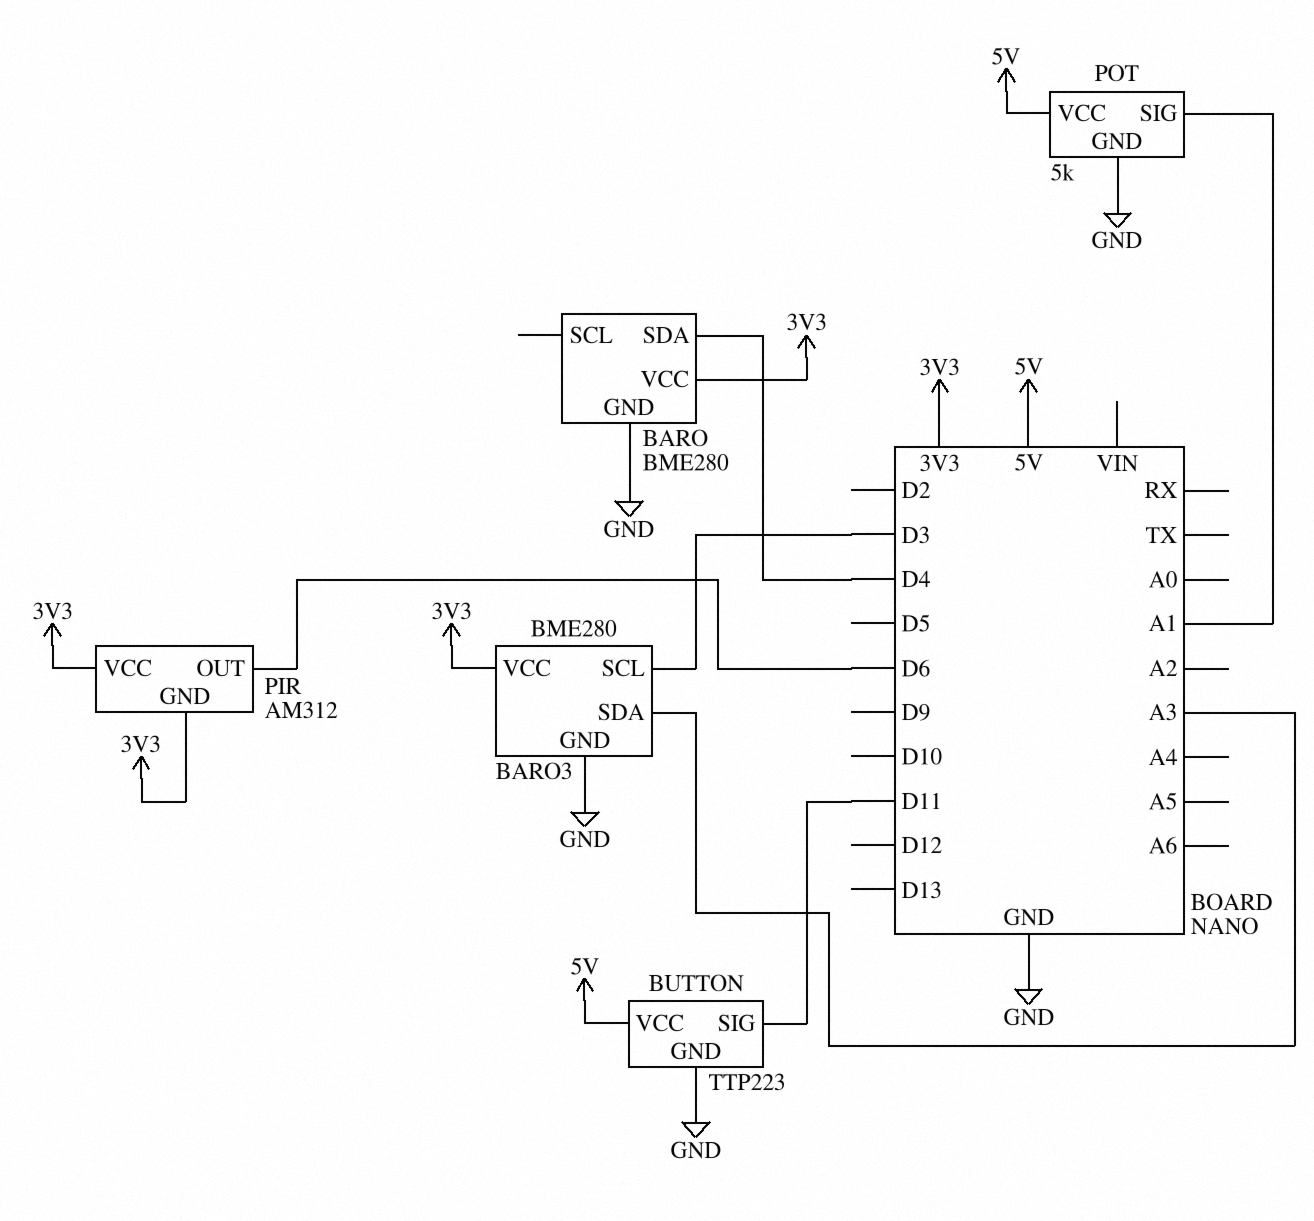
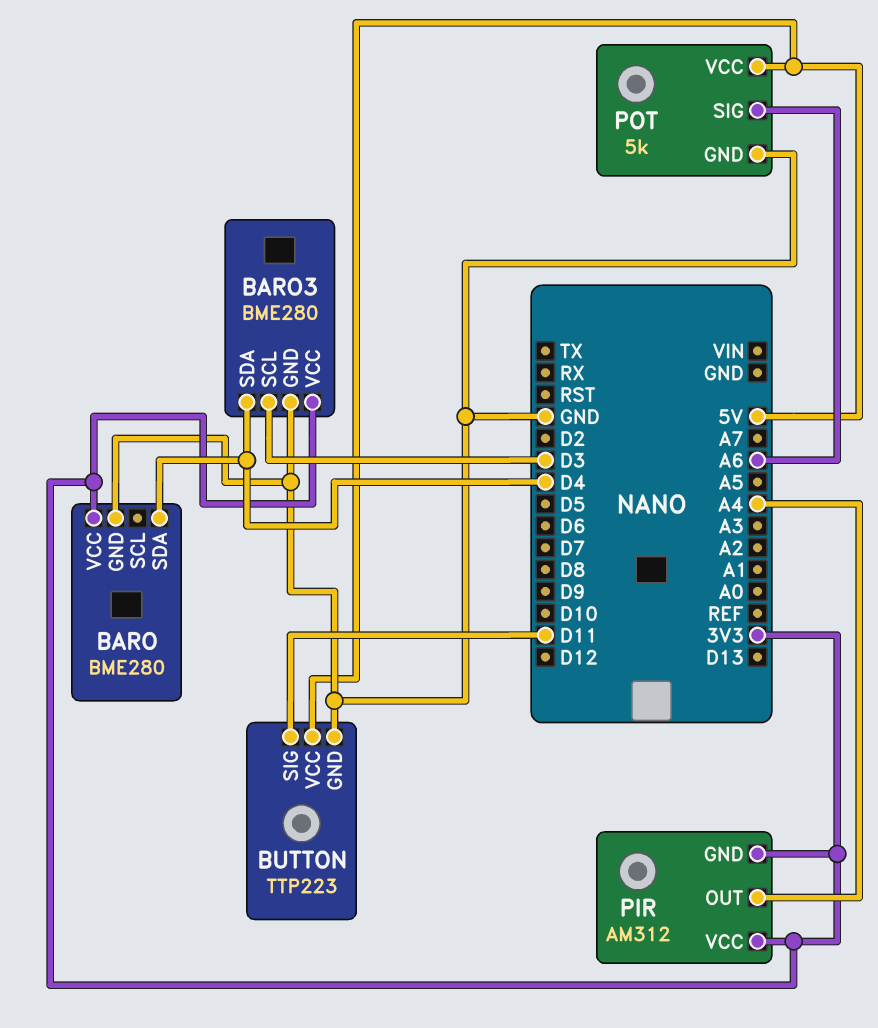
BARO3 pin SDA: A3 -> D4
PIR pin OUT: D6 -> A4
POT pin SIG: A1 -> A6

